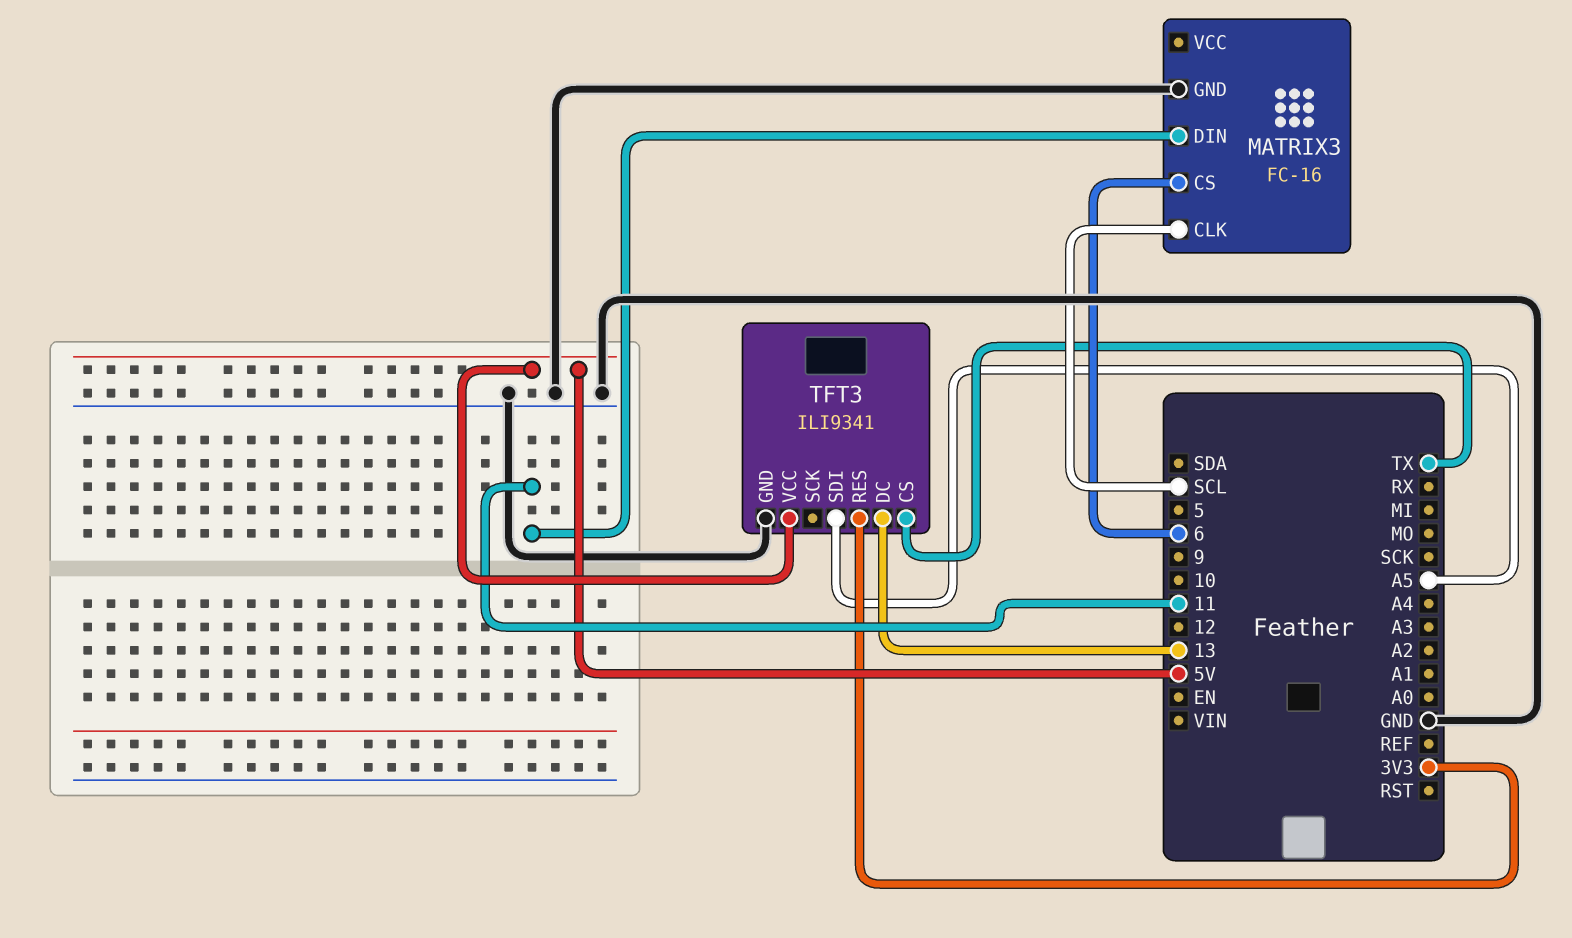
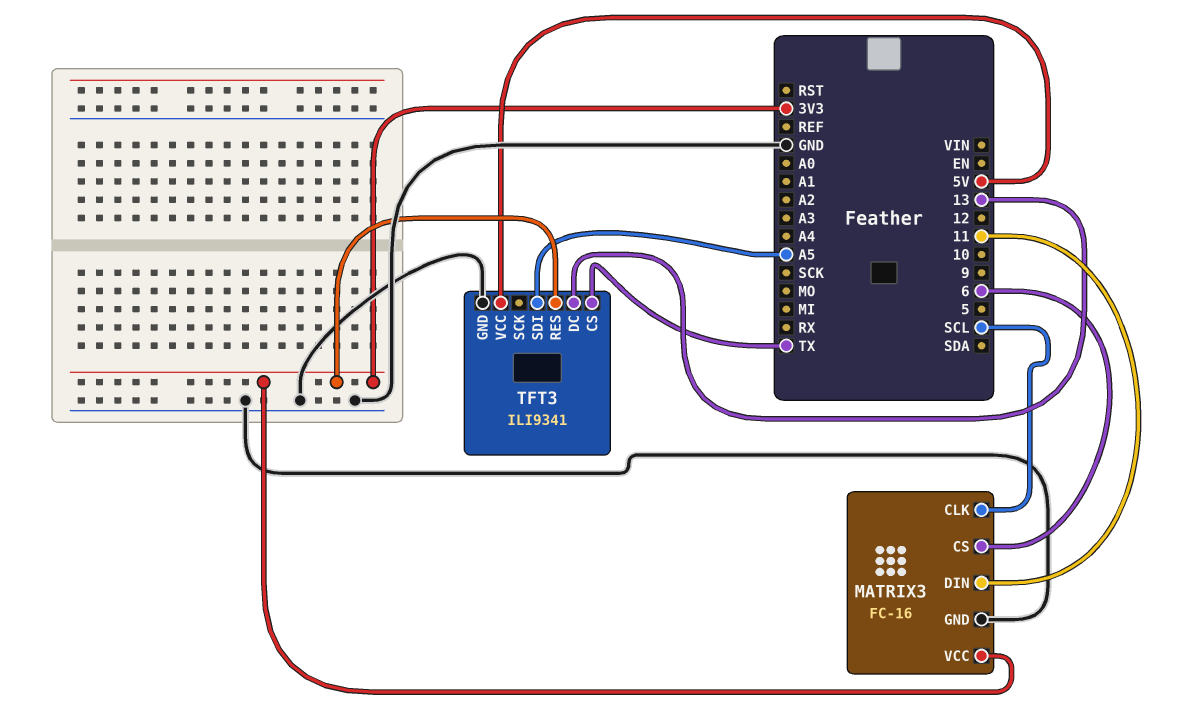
MATRIX3 pin VCC: none -> 3V3

